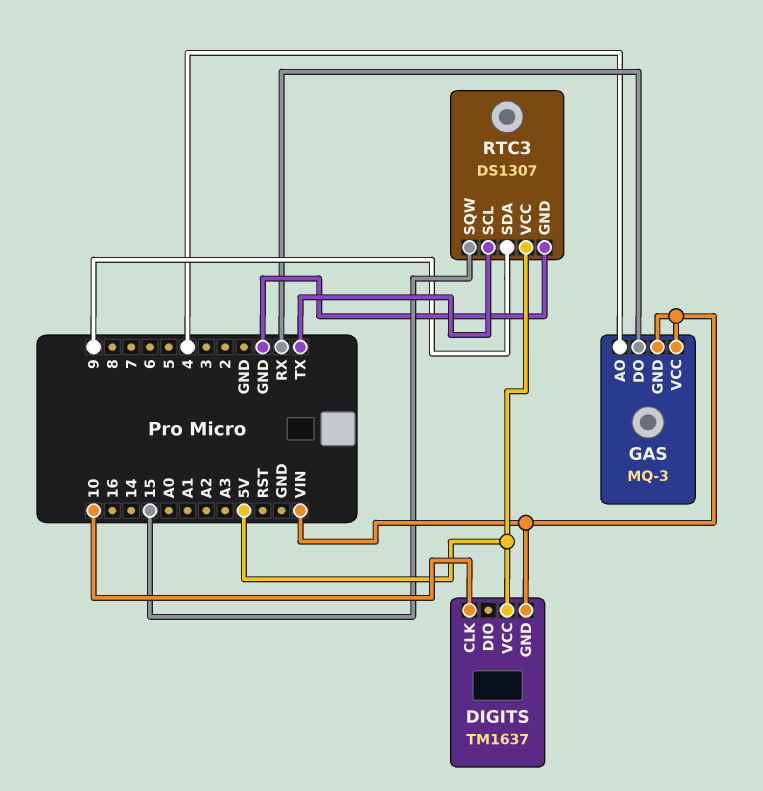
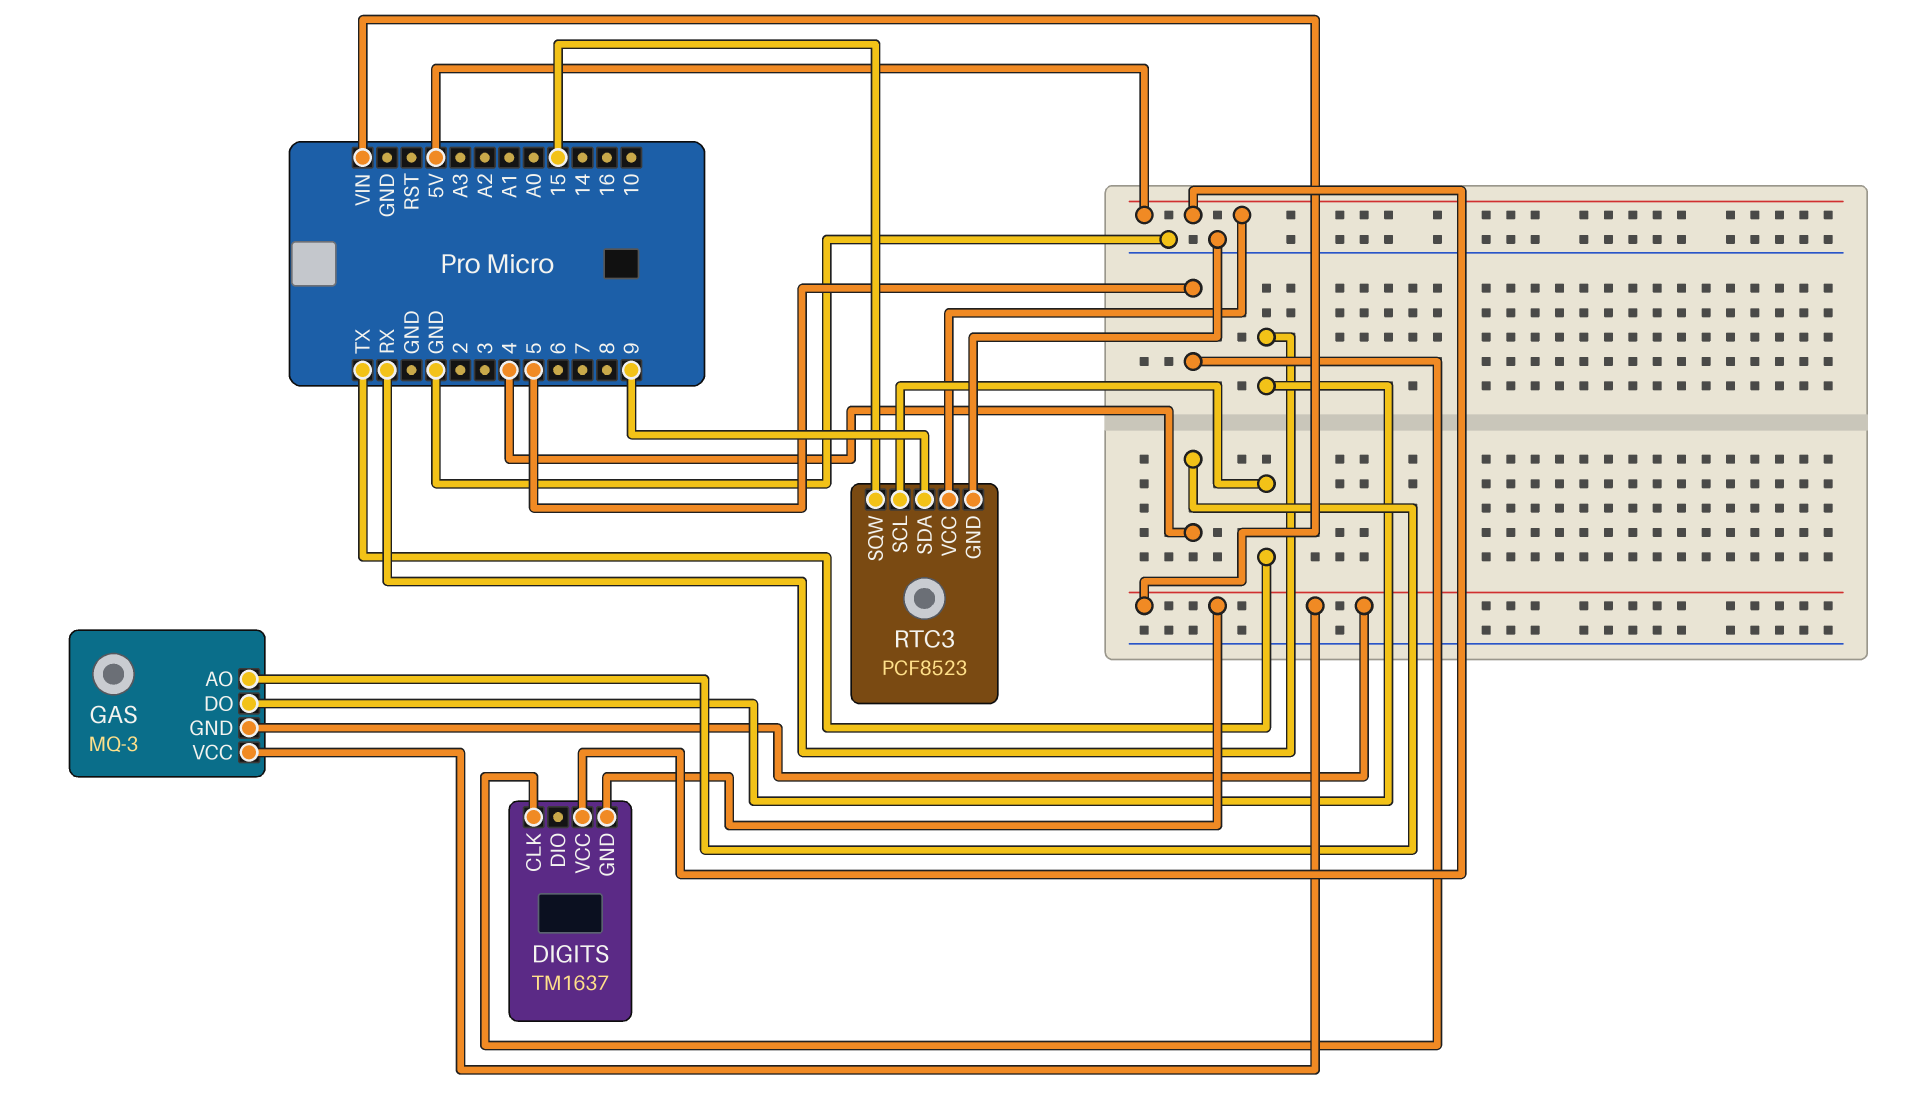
DIGITS pin CLK: 10 -> 5
RTC3: DS1307 -> PCF8523

